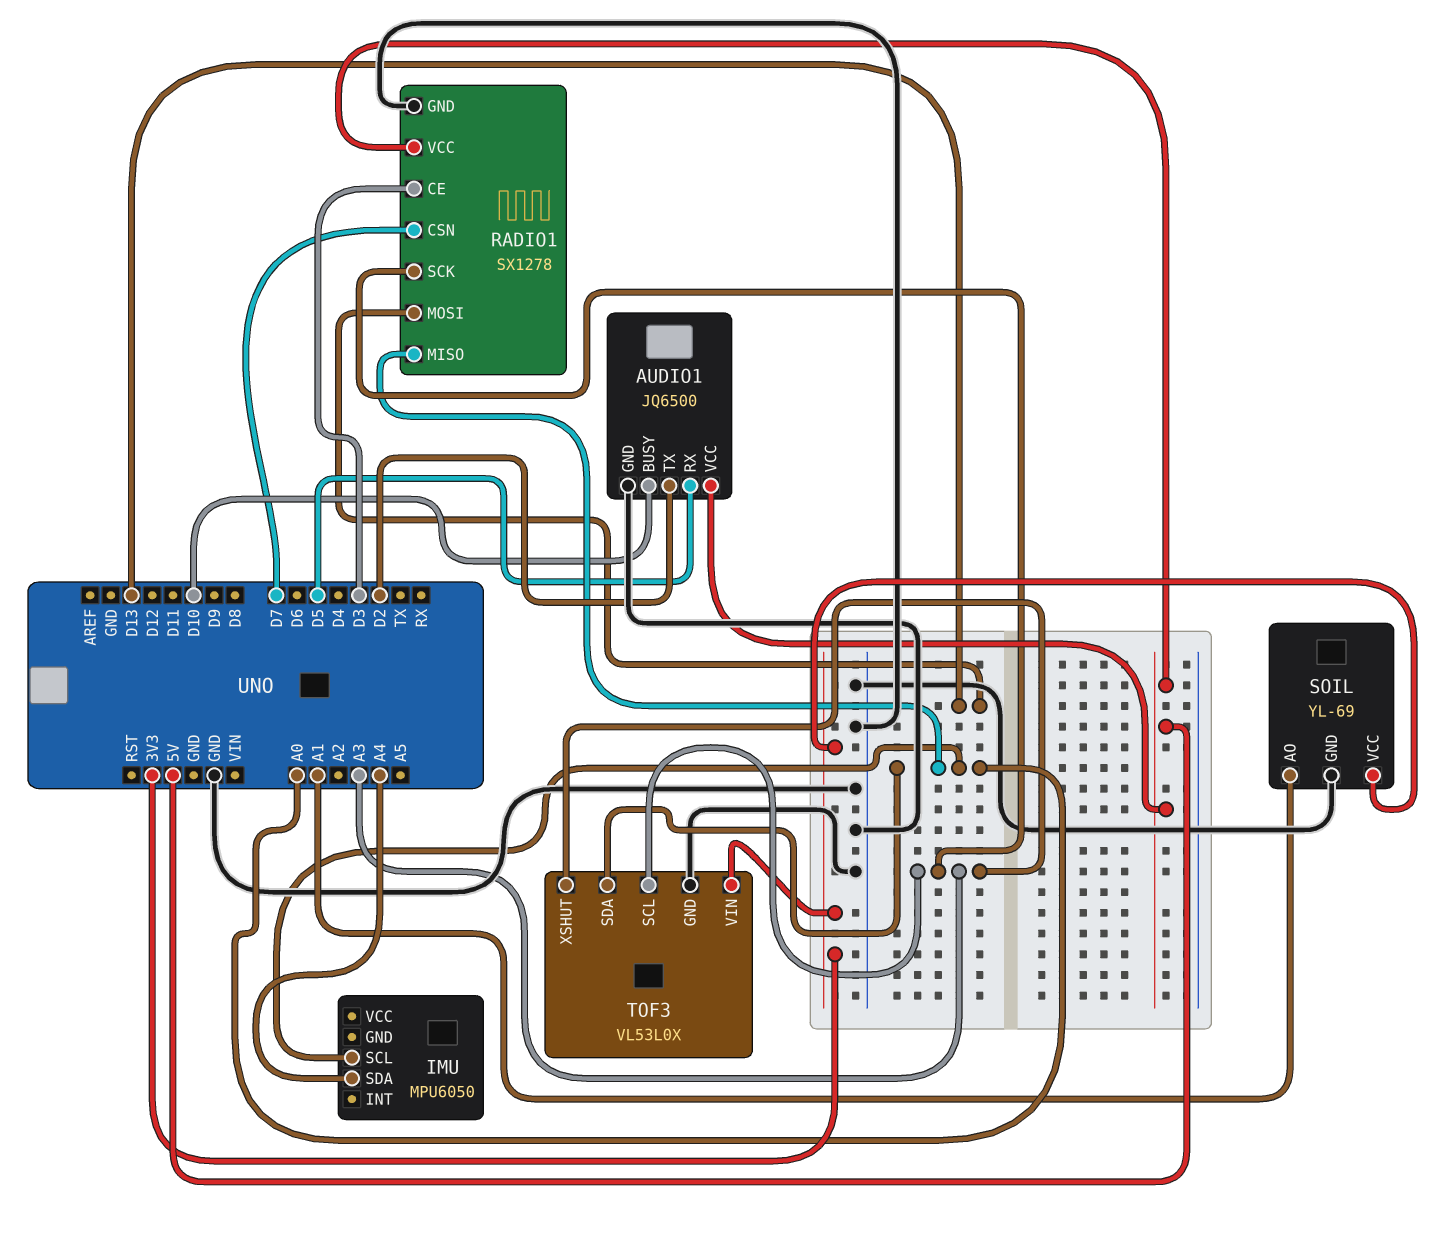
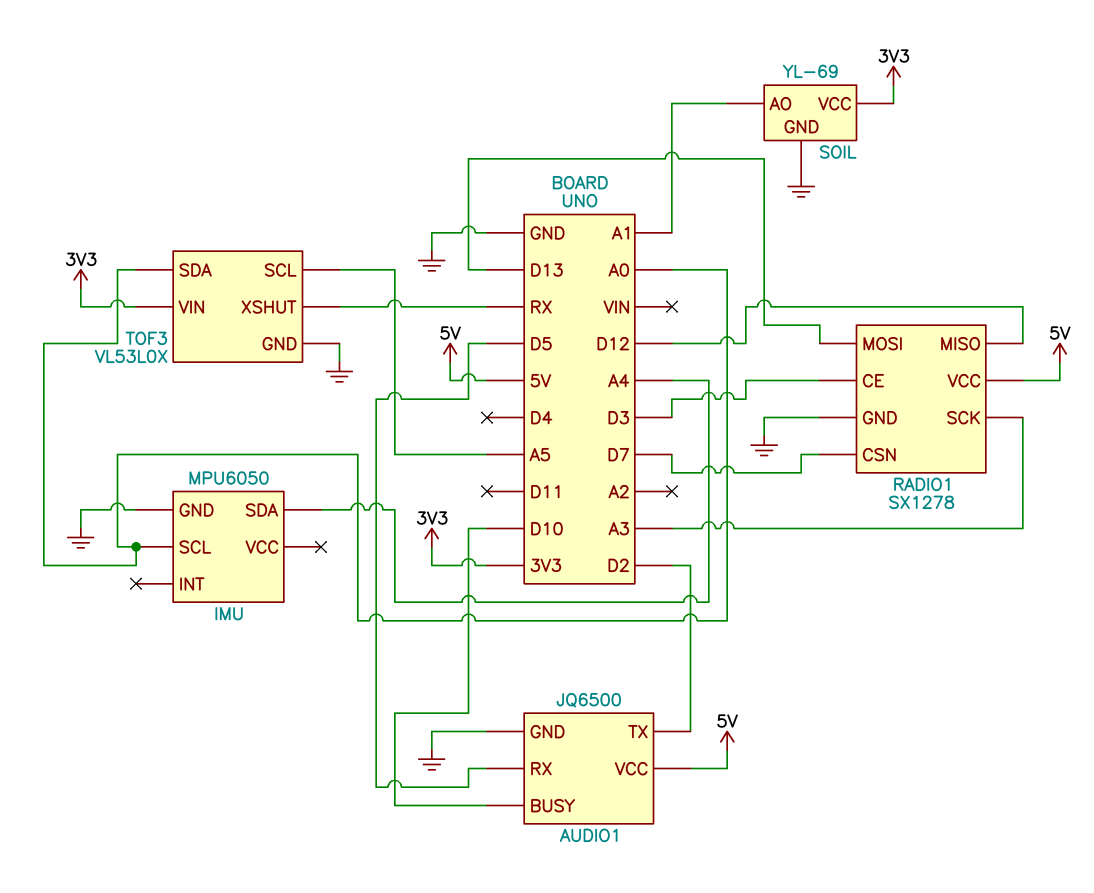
IMU pin GND: none -> GND
RADIO1 pin MISO: A0 -> D12
TOF3 pin SCL: A3 -> A5
TOF3 pin XSHUT: A3 -> RX

